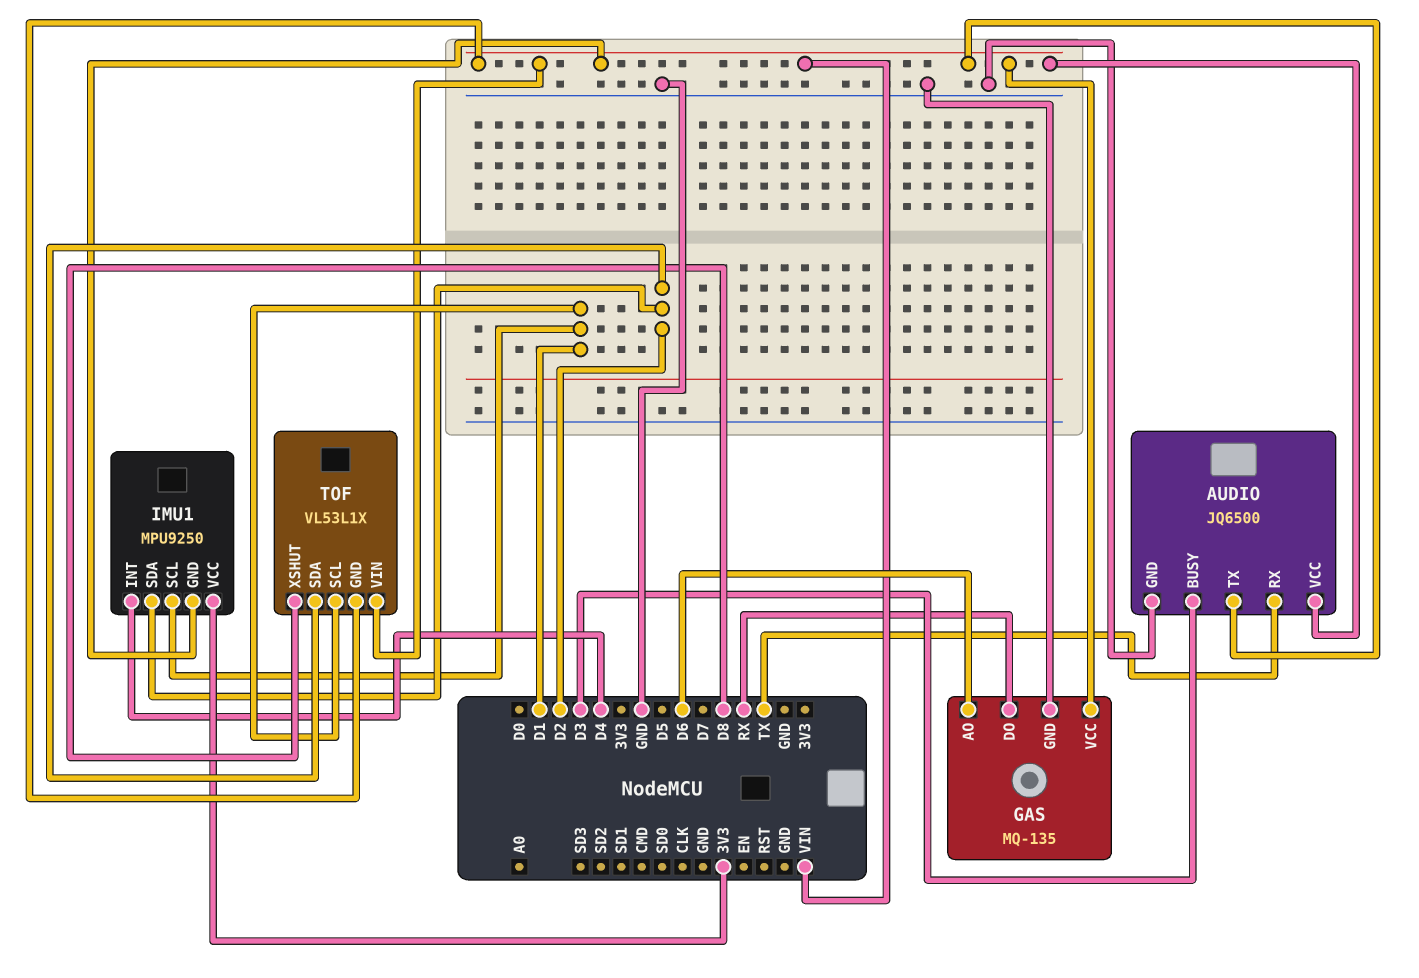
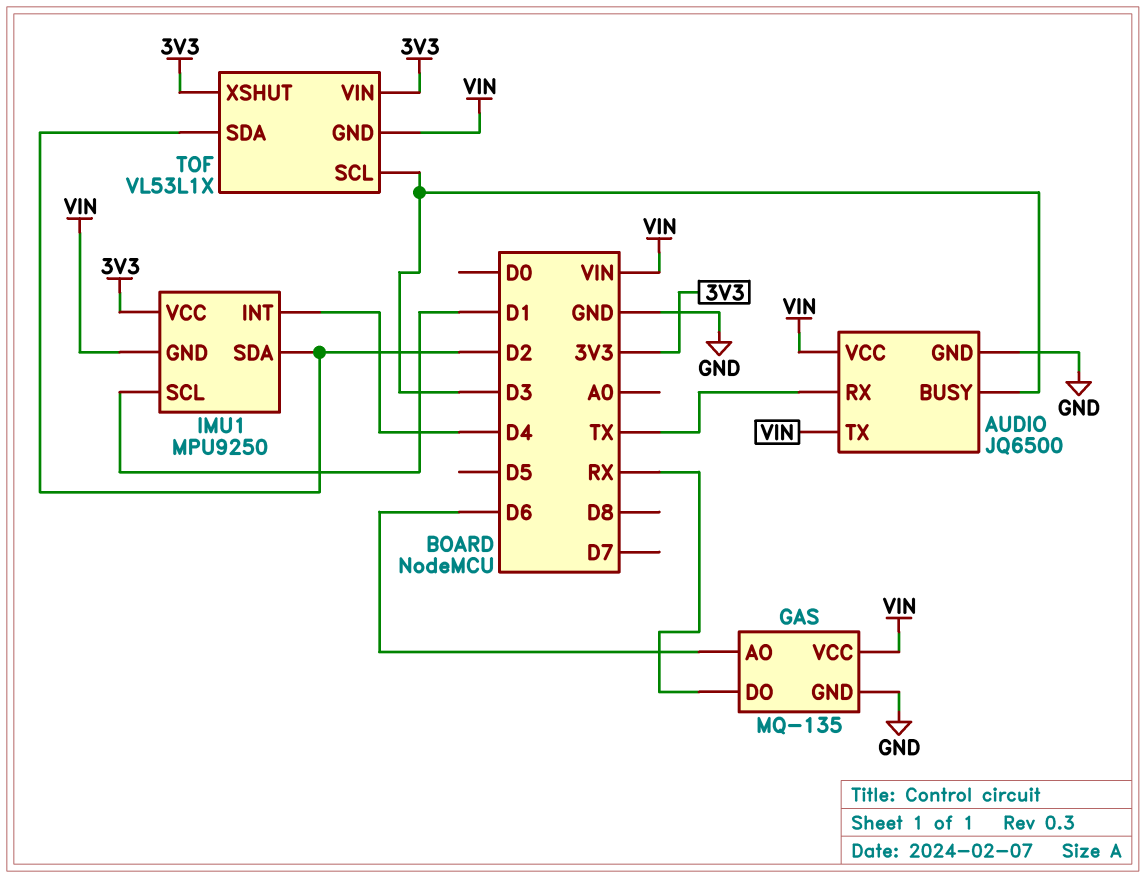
TOF pin SCL: D1 -> D3
TOF pin VIN: VIN -> 3V3
TOF pin XSHUT: D8 -> 3V3

